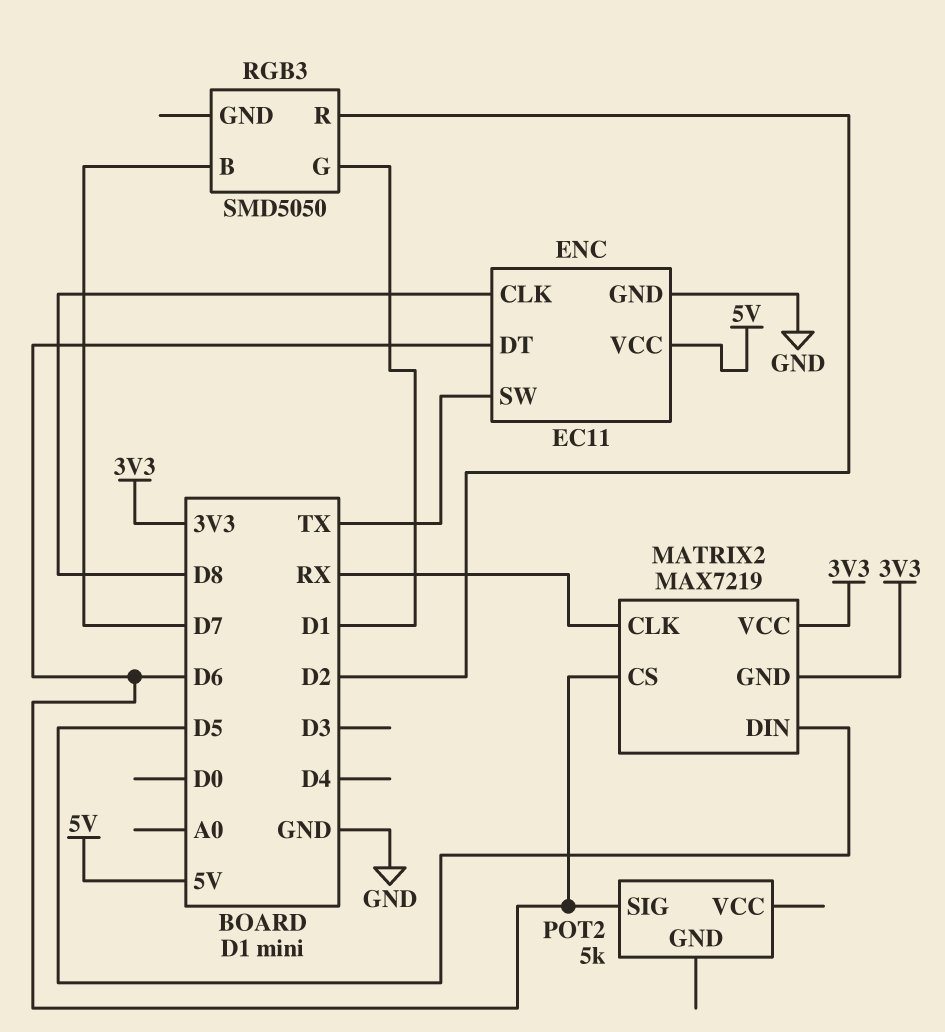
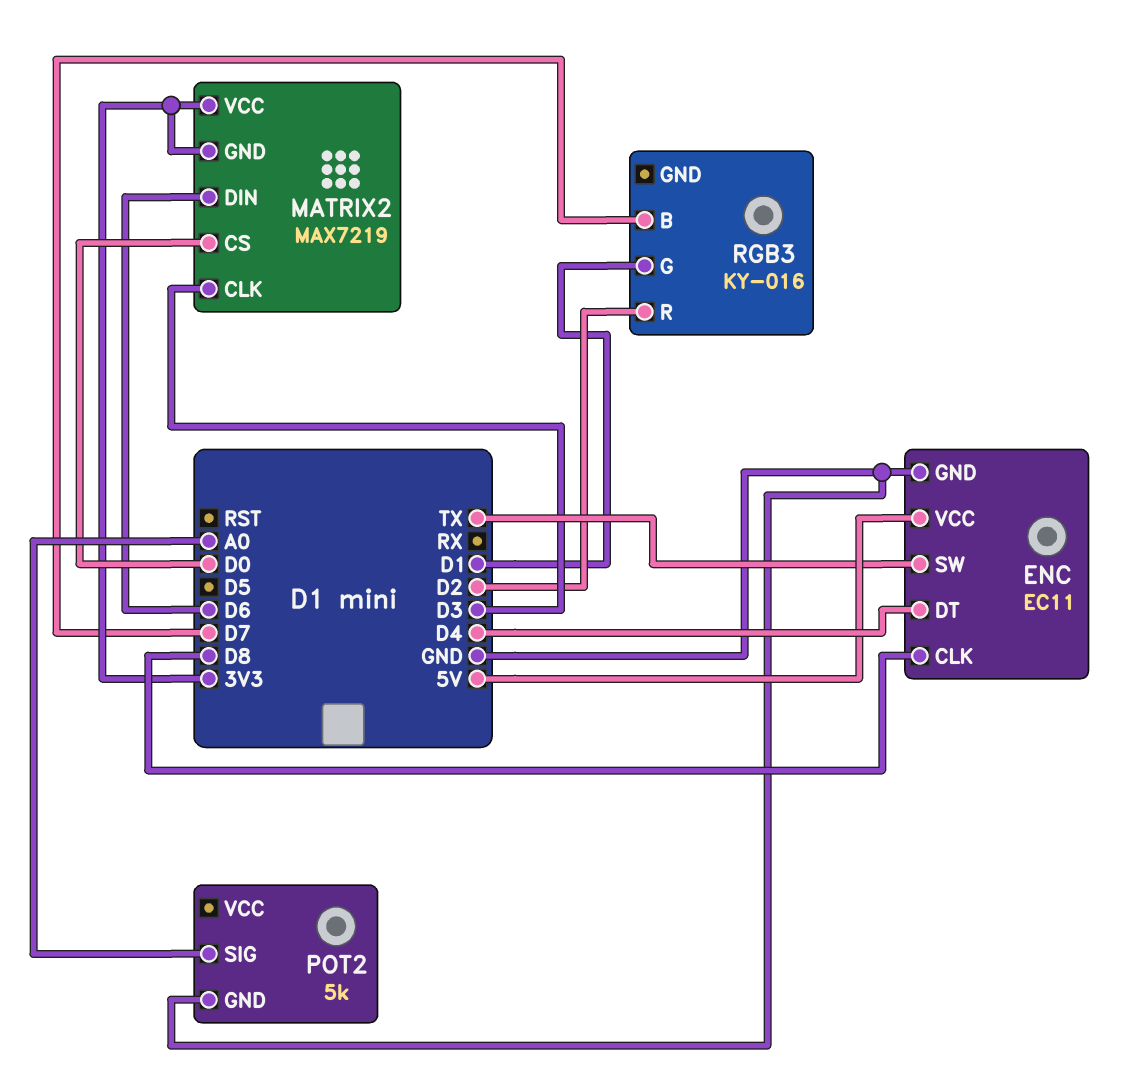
ENC pin DT: D6 -> D4
MATRIX2 pin CLK: RX -> D3
MATRIX2 pin CS: D6 -> D0
MATRIX2 pin DIN: D5 -> D6
POT2 pin GND: none -> GND
POT2 pin SIG: D6 -> A0
RGB3: SMD5050 -> KY-016

